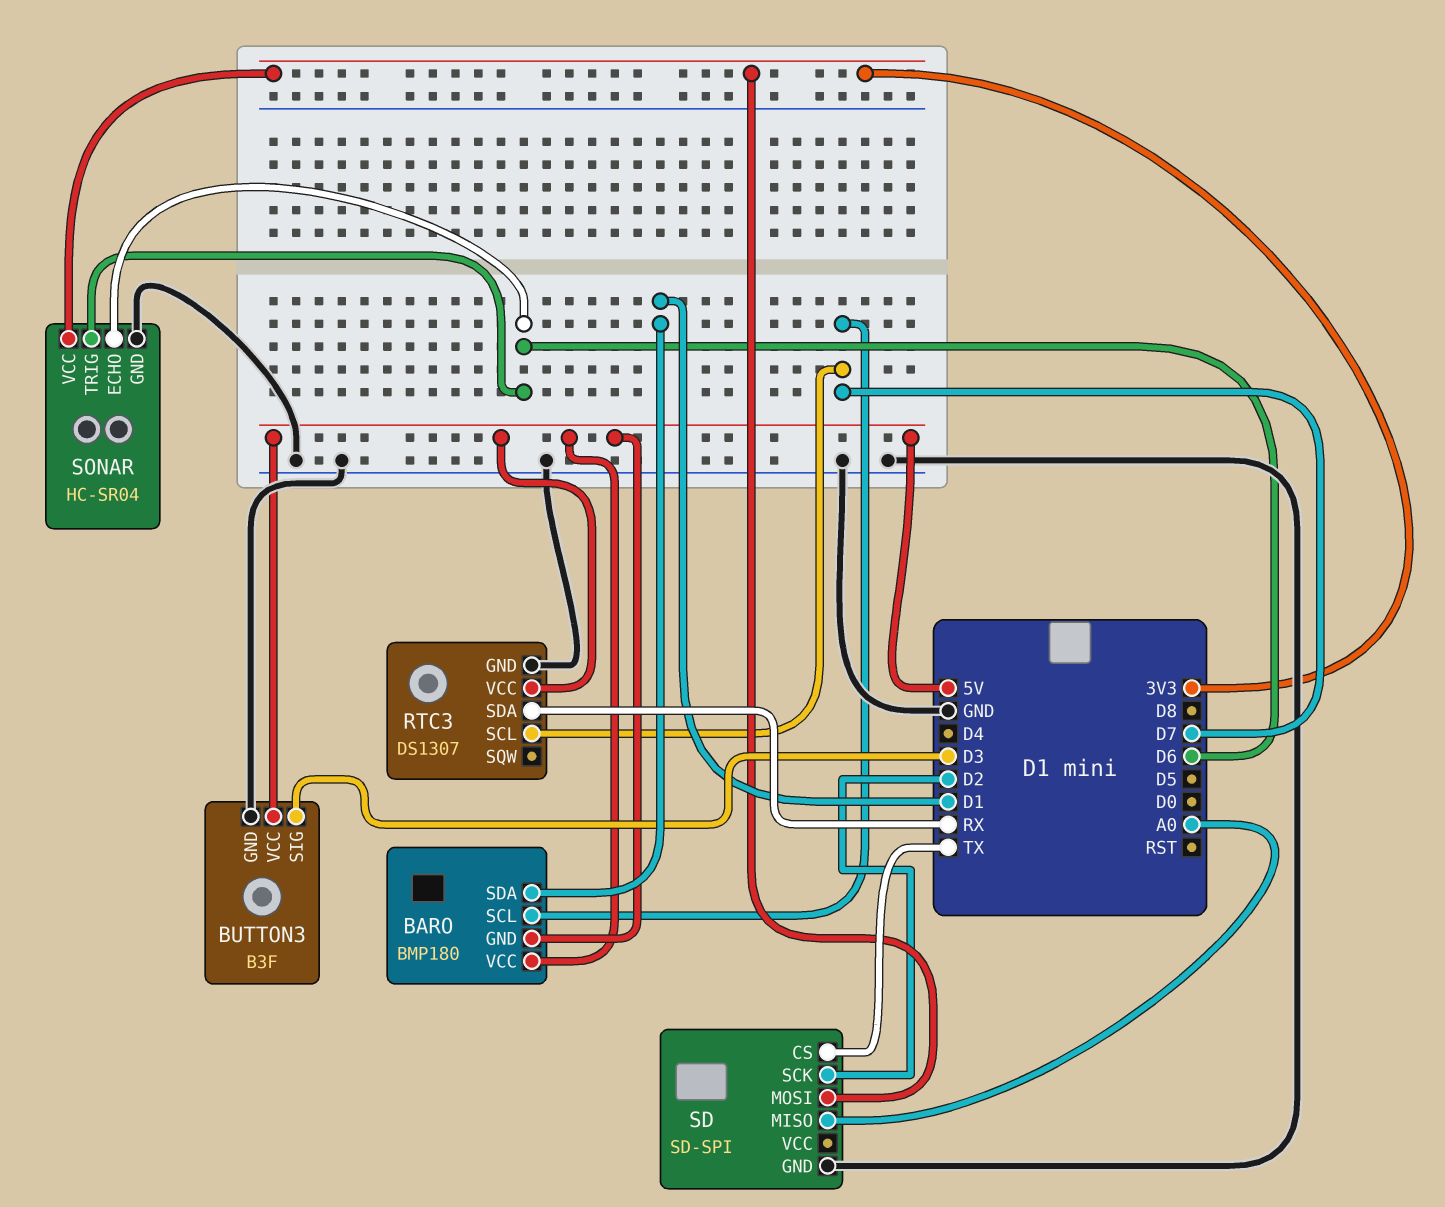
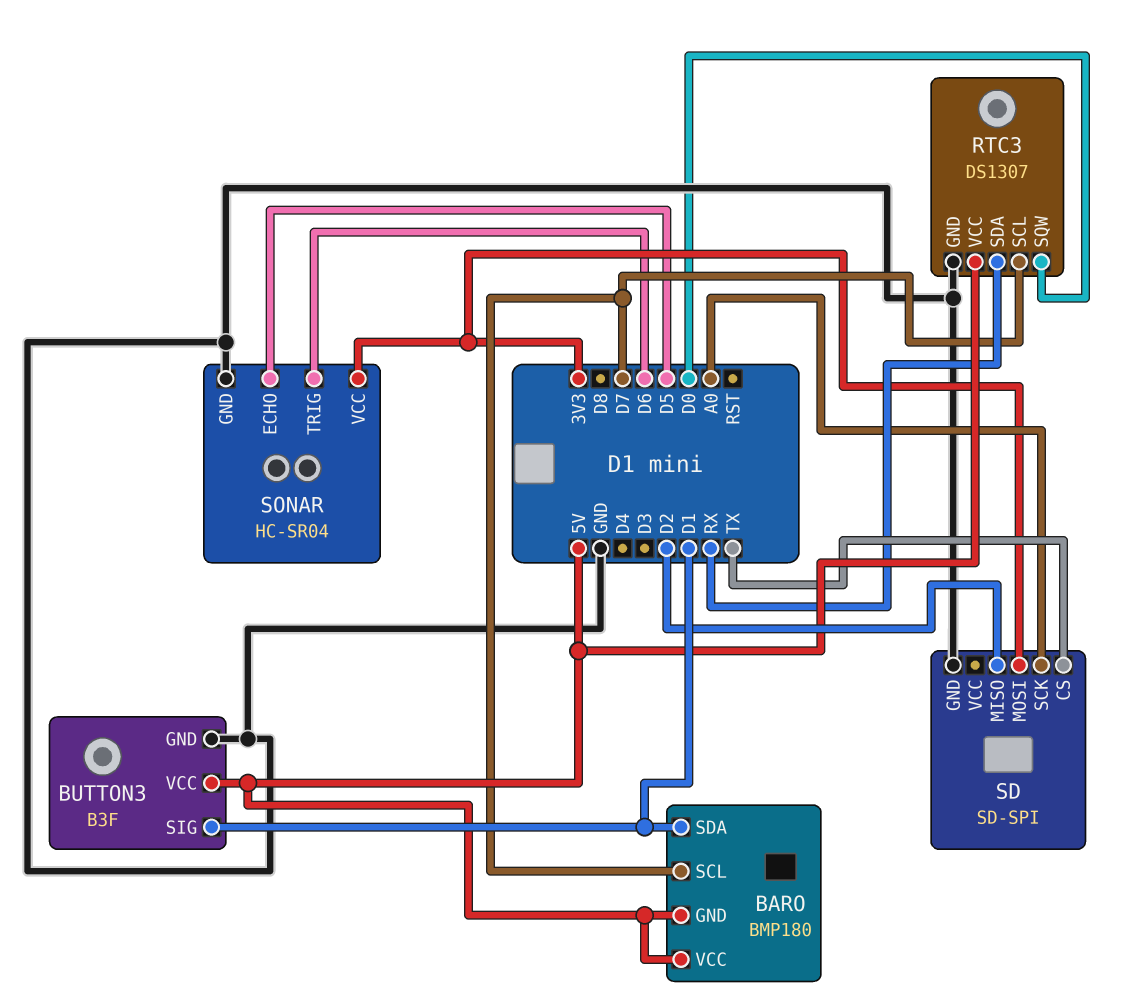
BUTTON3 pin SIG: D3 -> D1
RTC3 pin SQW: none -> D0
SD pin MISO: A0 -> D2
SD pin SCK: D2 -> A0
SONAR pin ECHO: D6 -> D5

